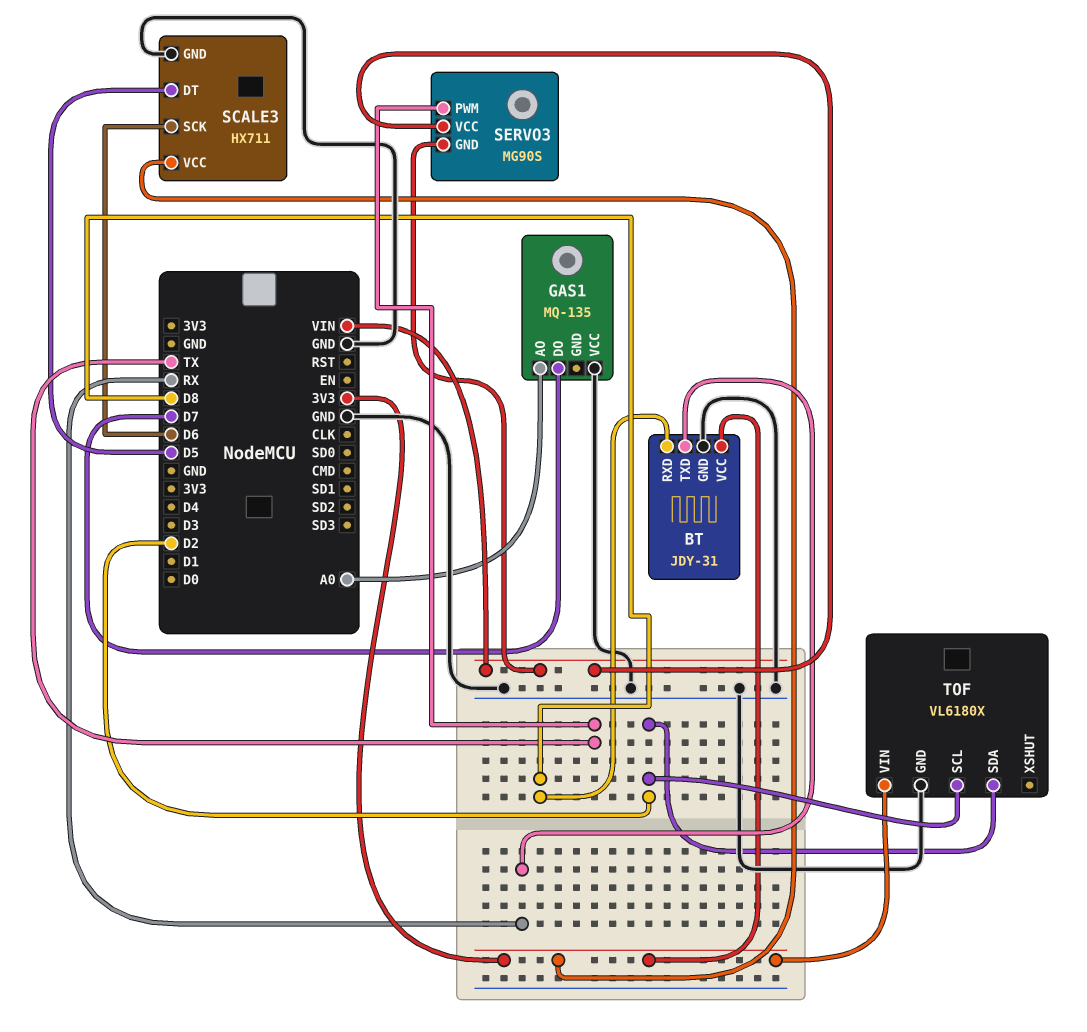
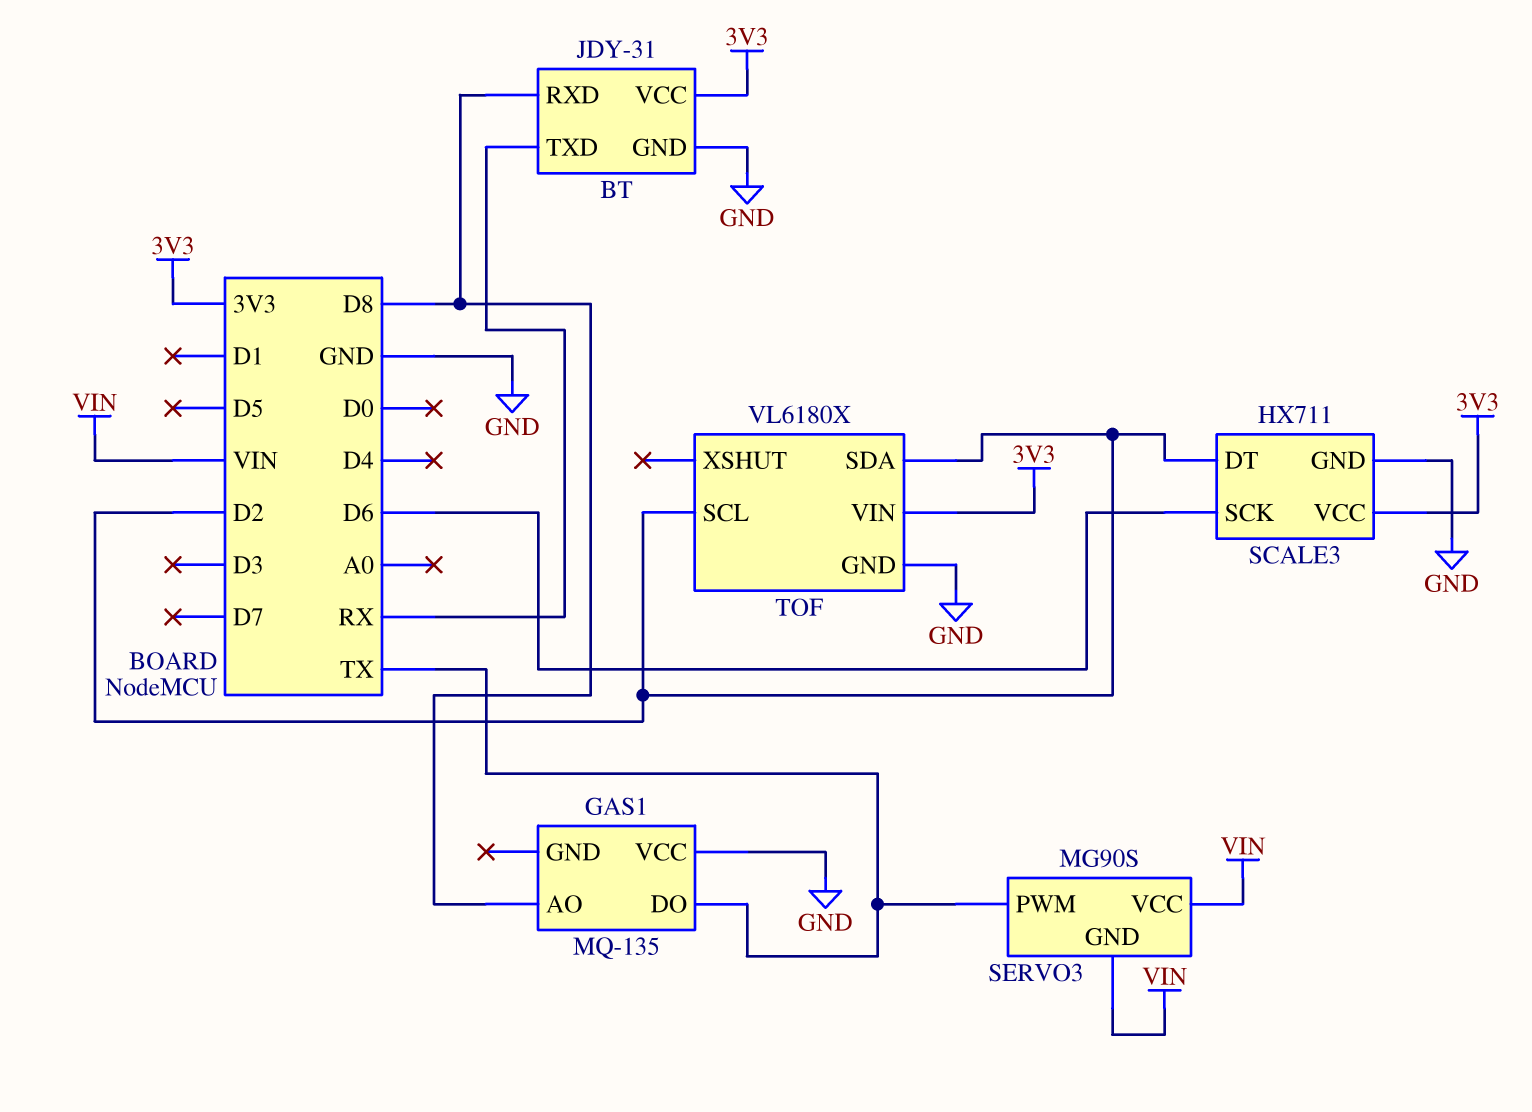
GAS1 pin AO: A0 -> D8
GAS1 pin DO: D7 -> TX
SCALE3 pin DT: D5 -> D2

